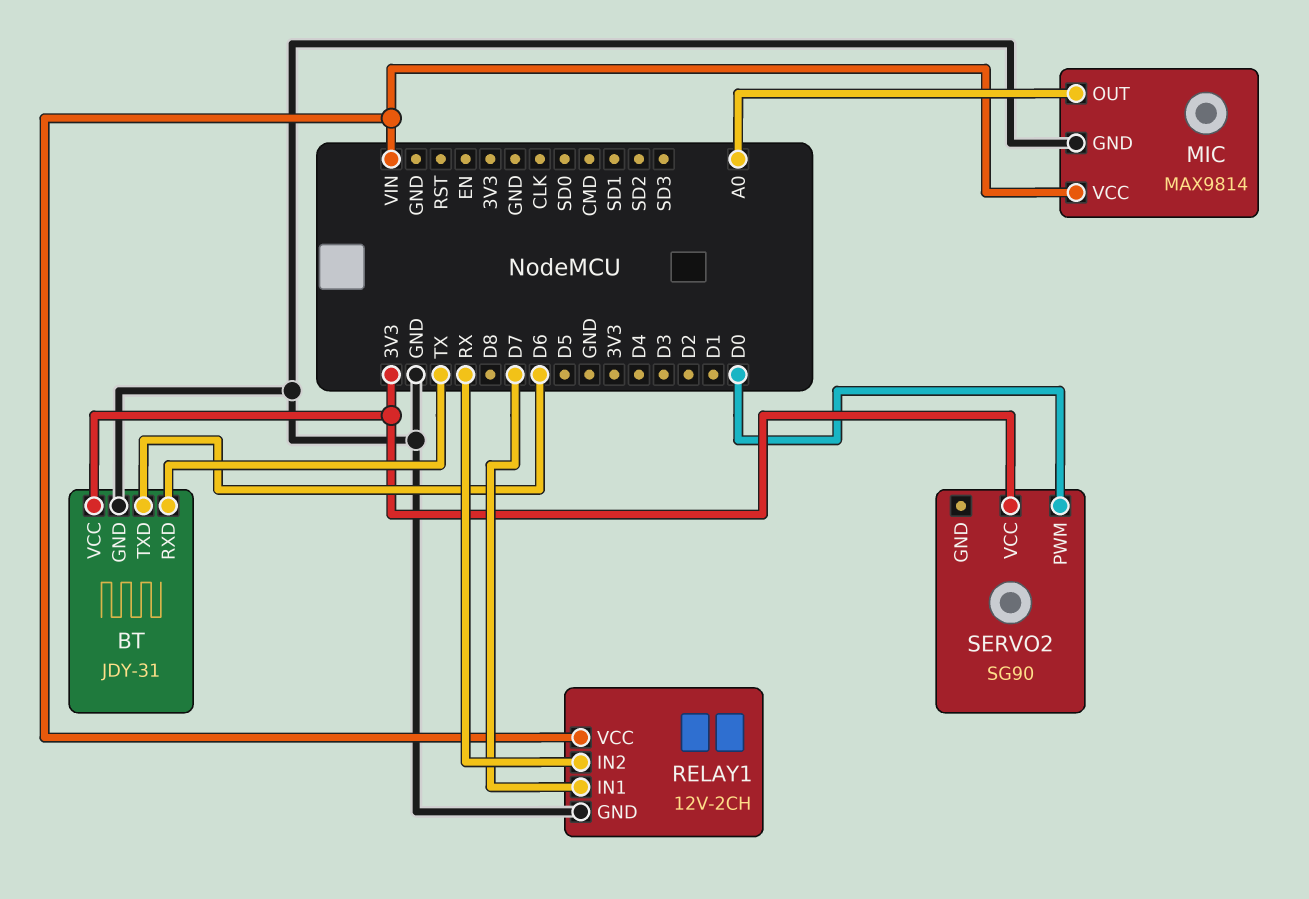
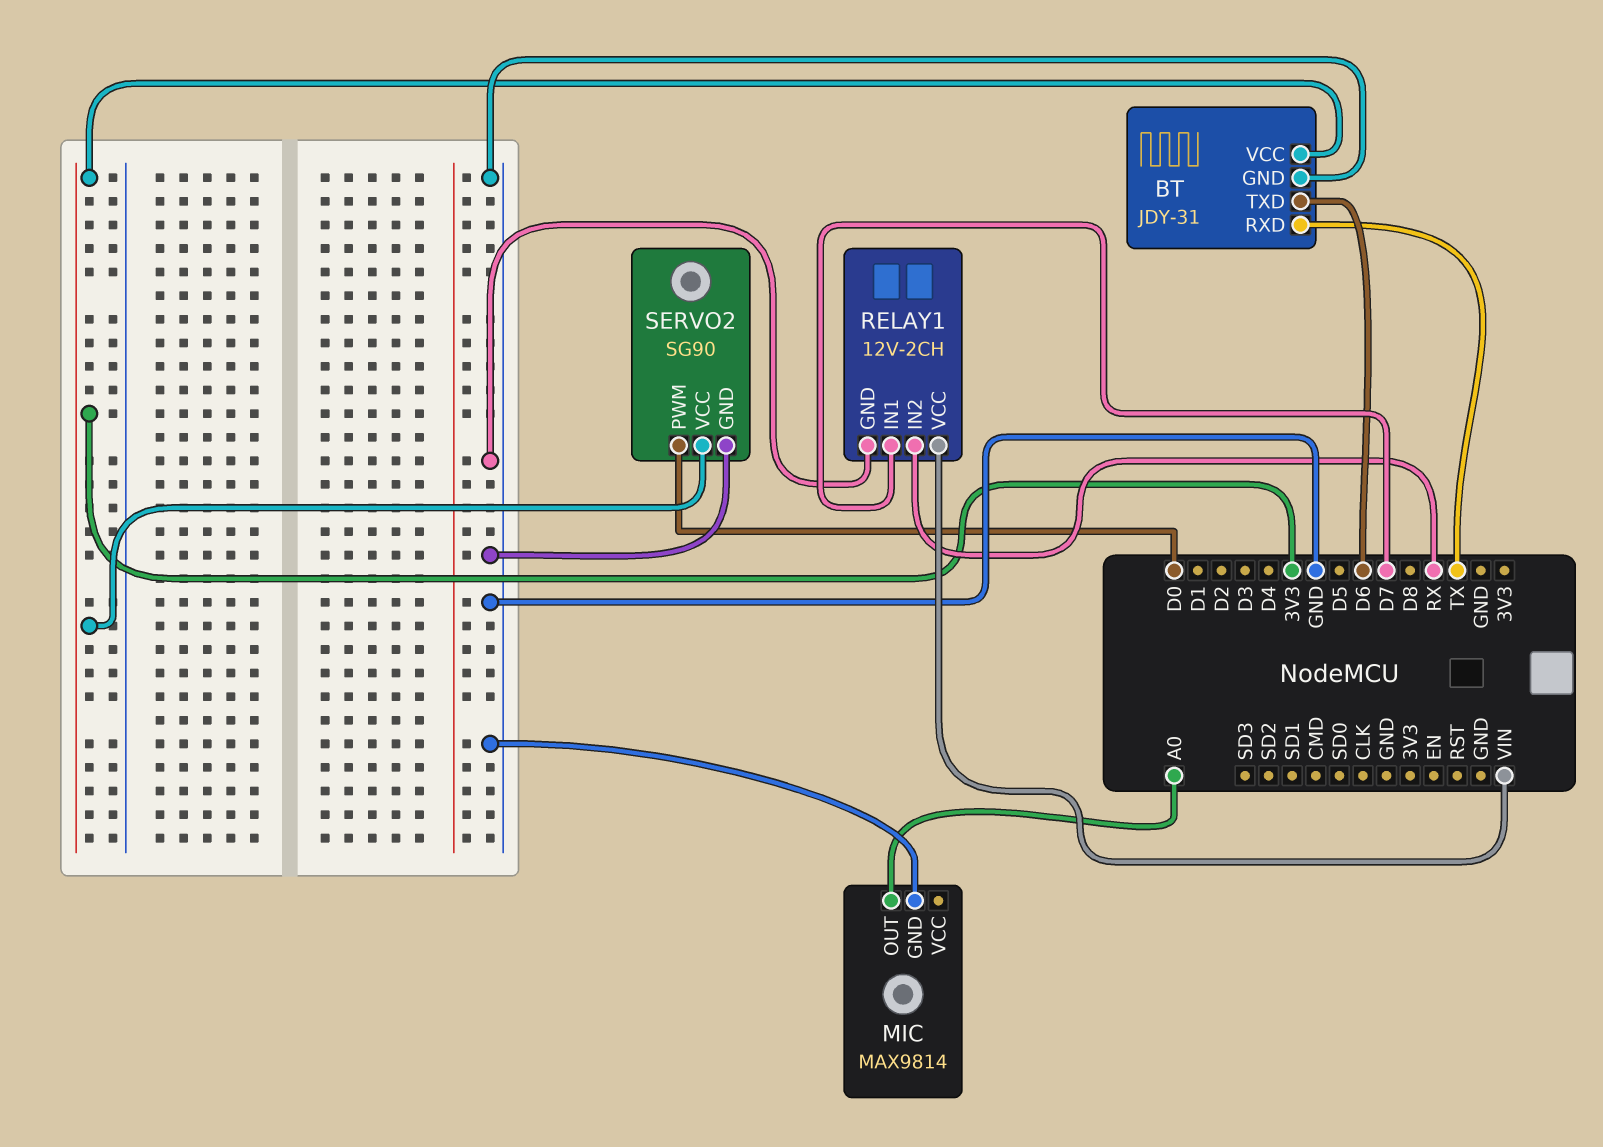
MIC pin VCC: VIN -> none
SERVO2 pin GND: none -> GND

